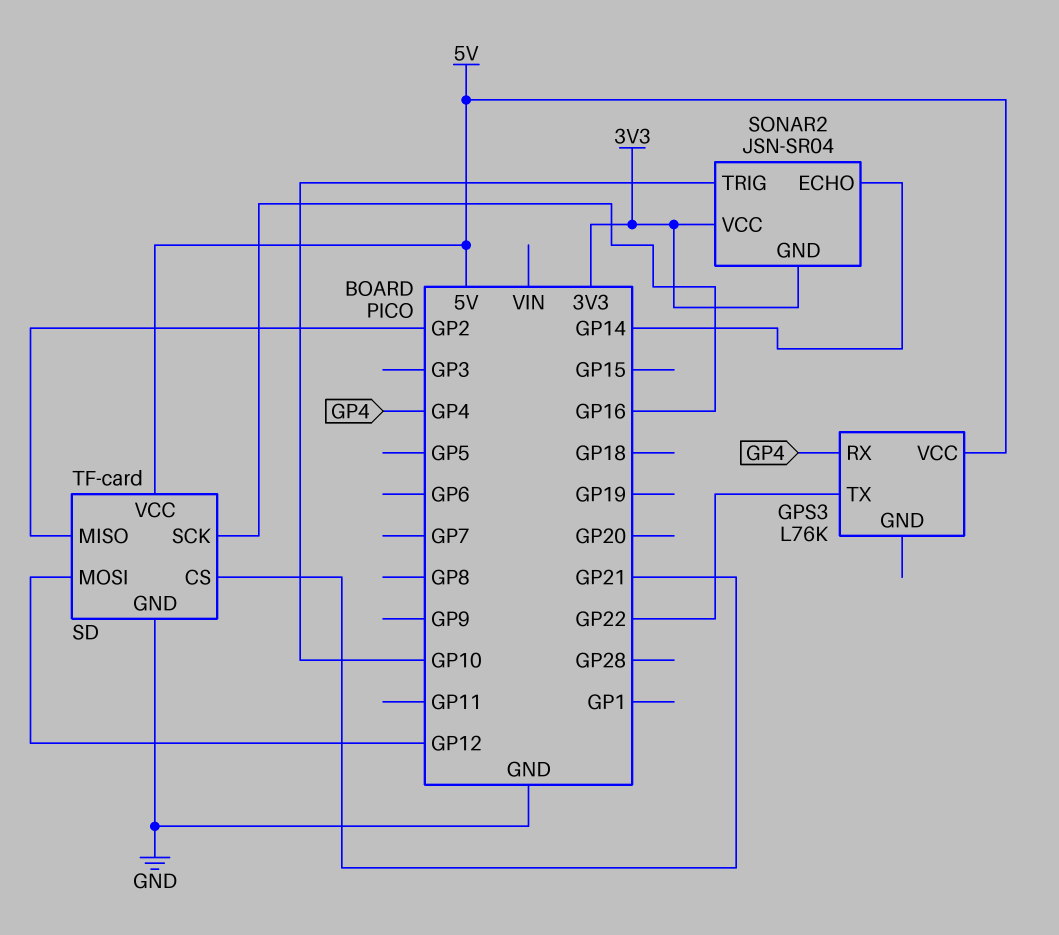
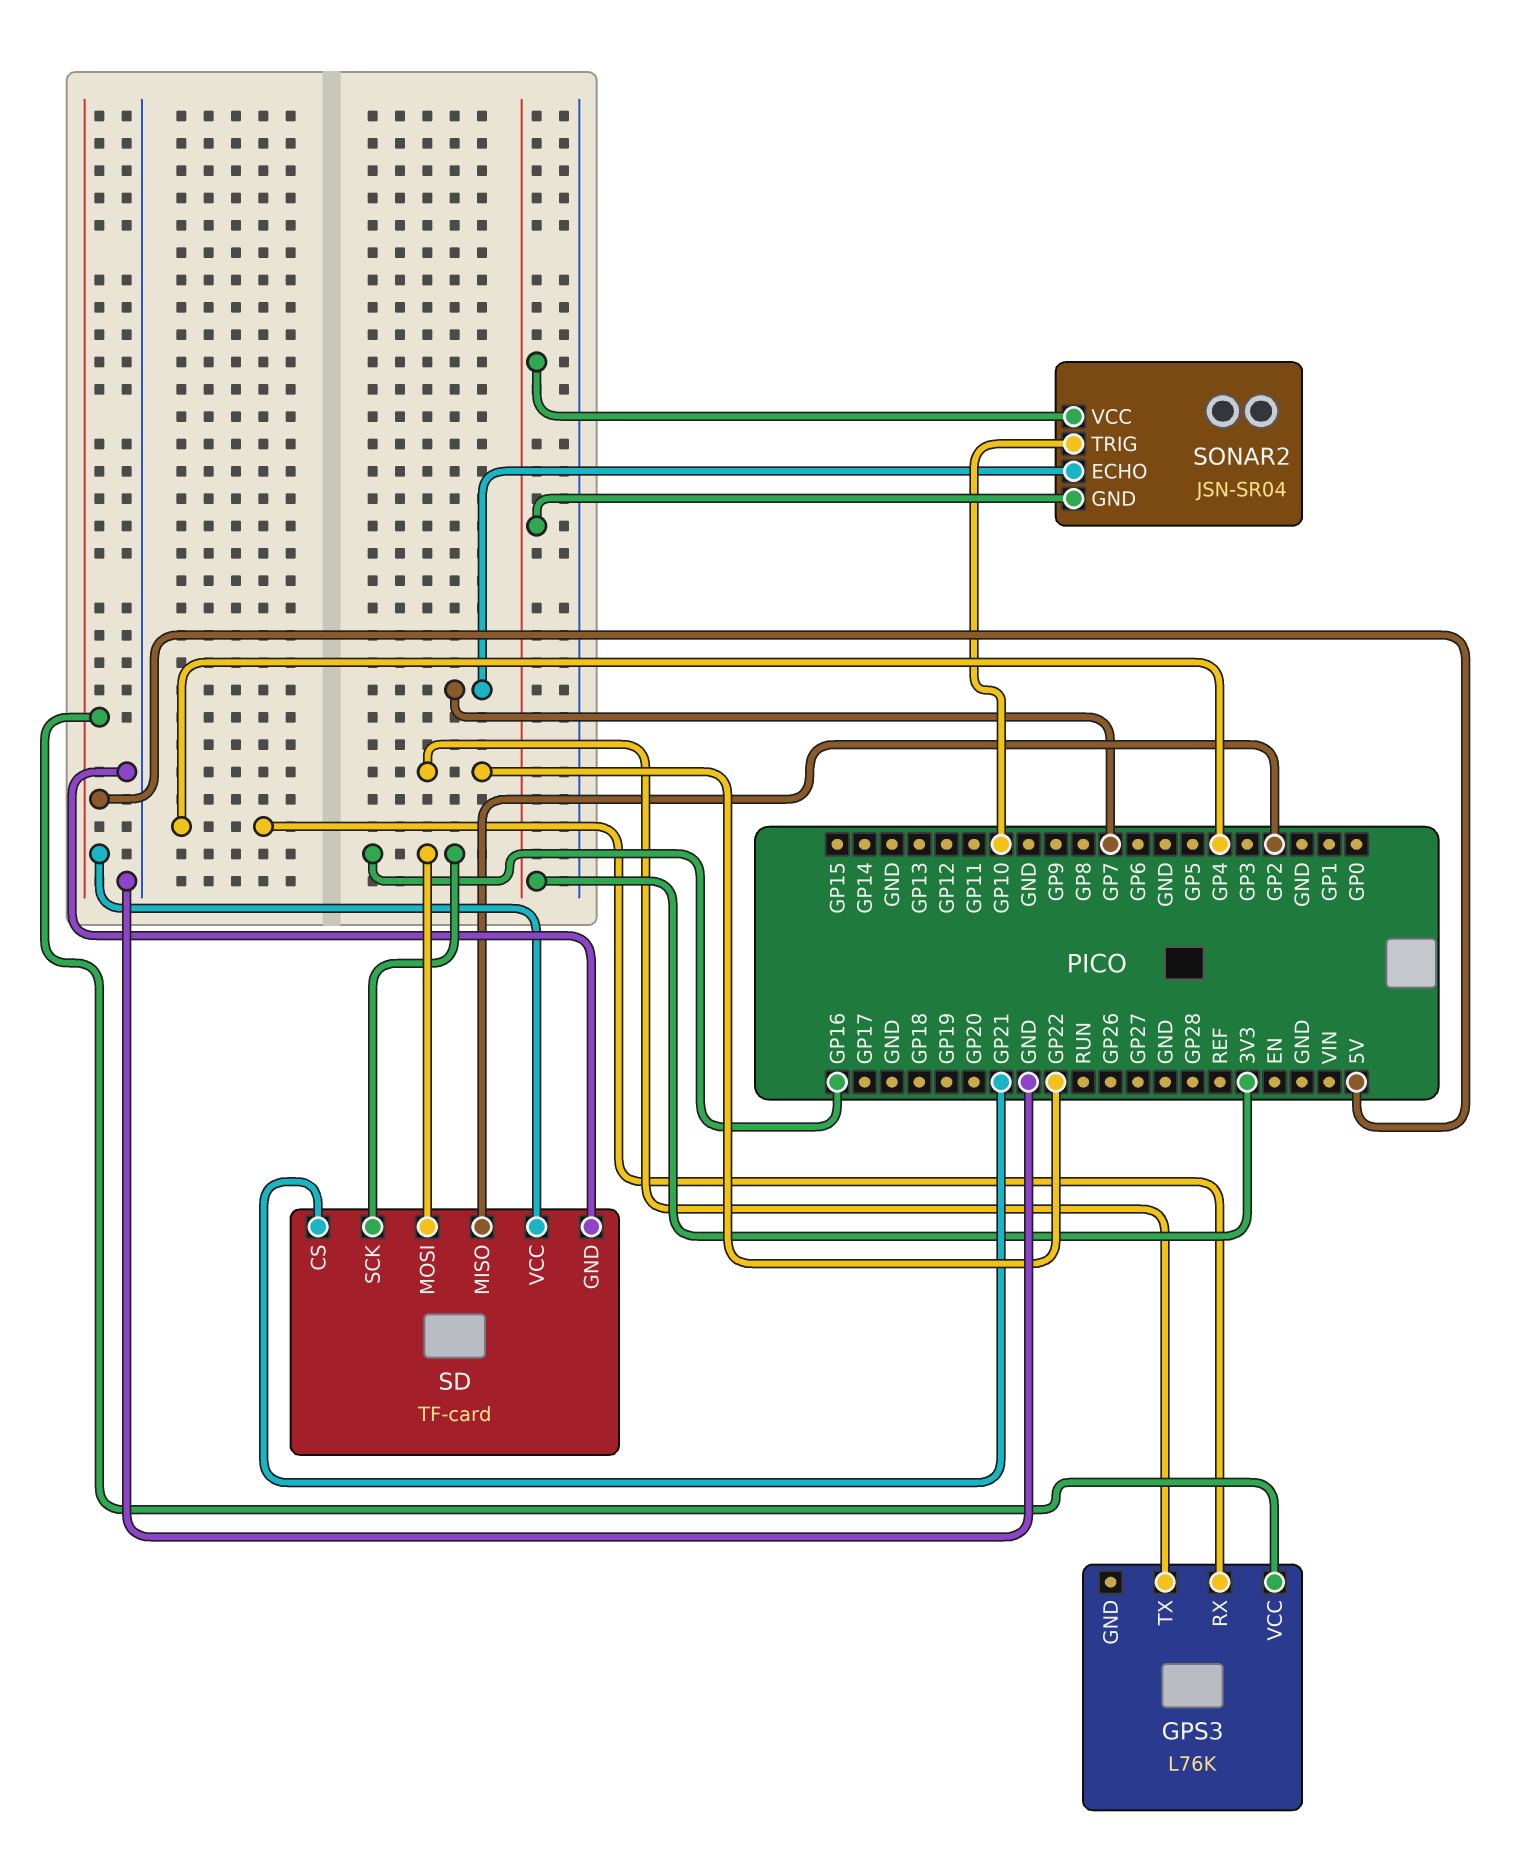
SD pin MOSI: GP12 -> GP16
SONAR2 pin ECHO: GP14 -> GP7

